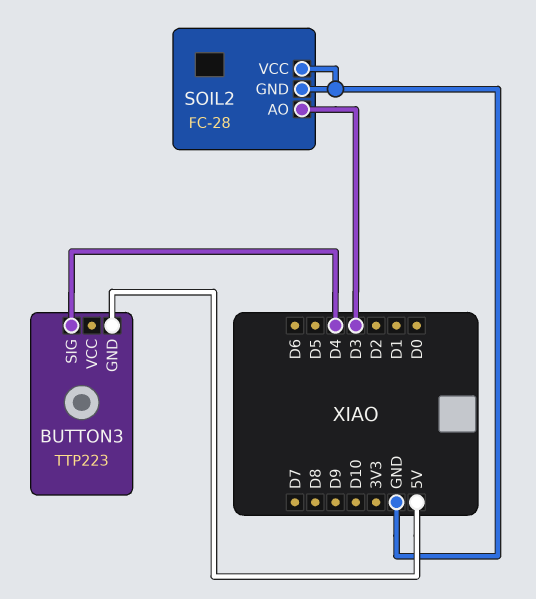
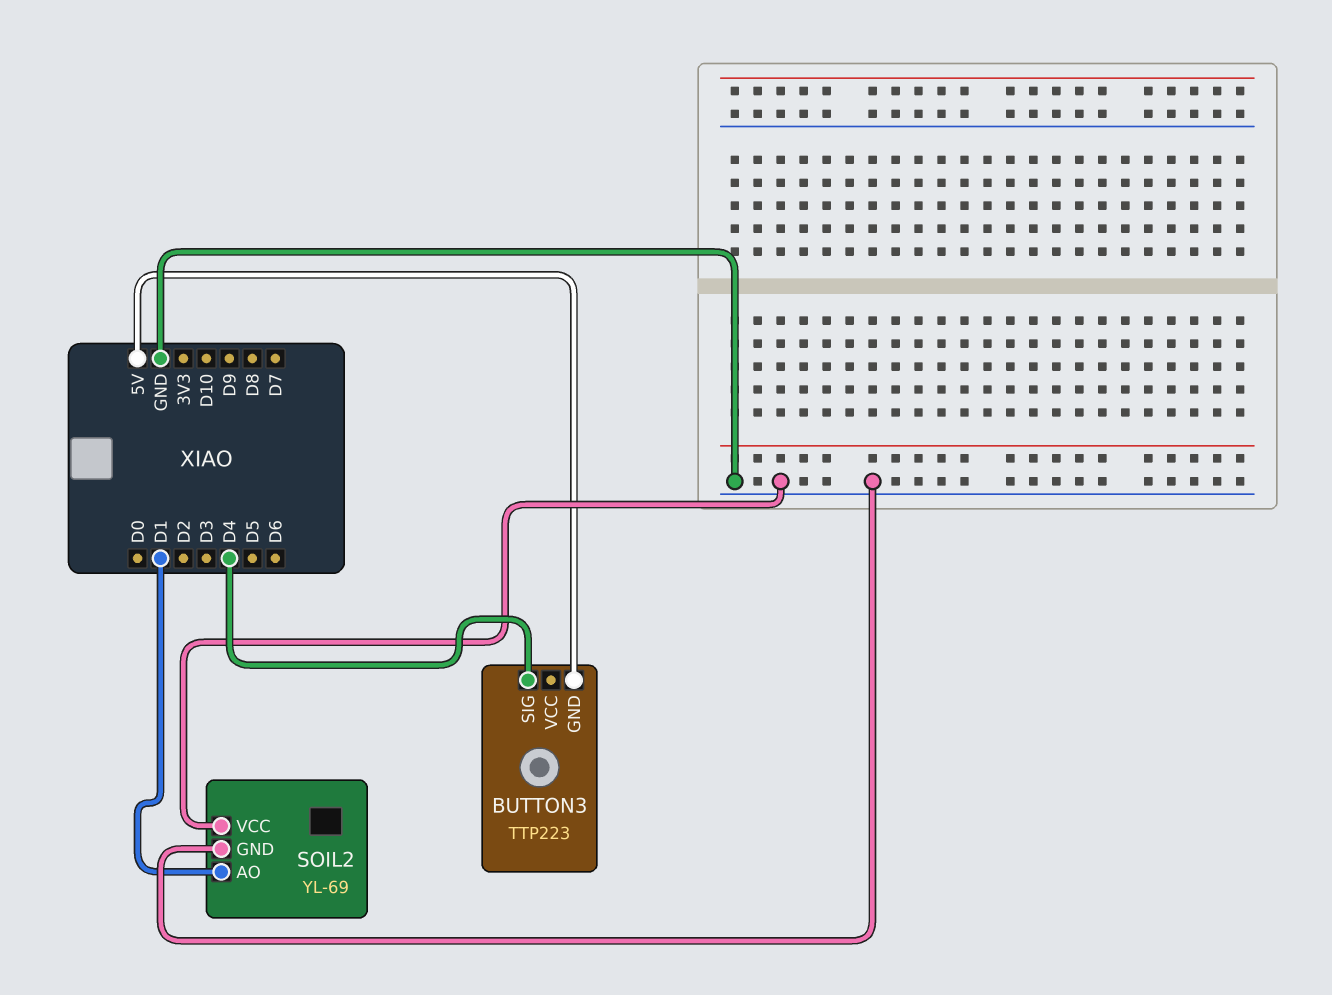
SOIL2: FC-28 -> YL-69
SOIL2 pin AO: D3 -> D1

